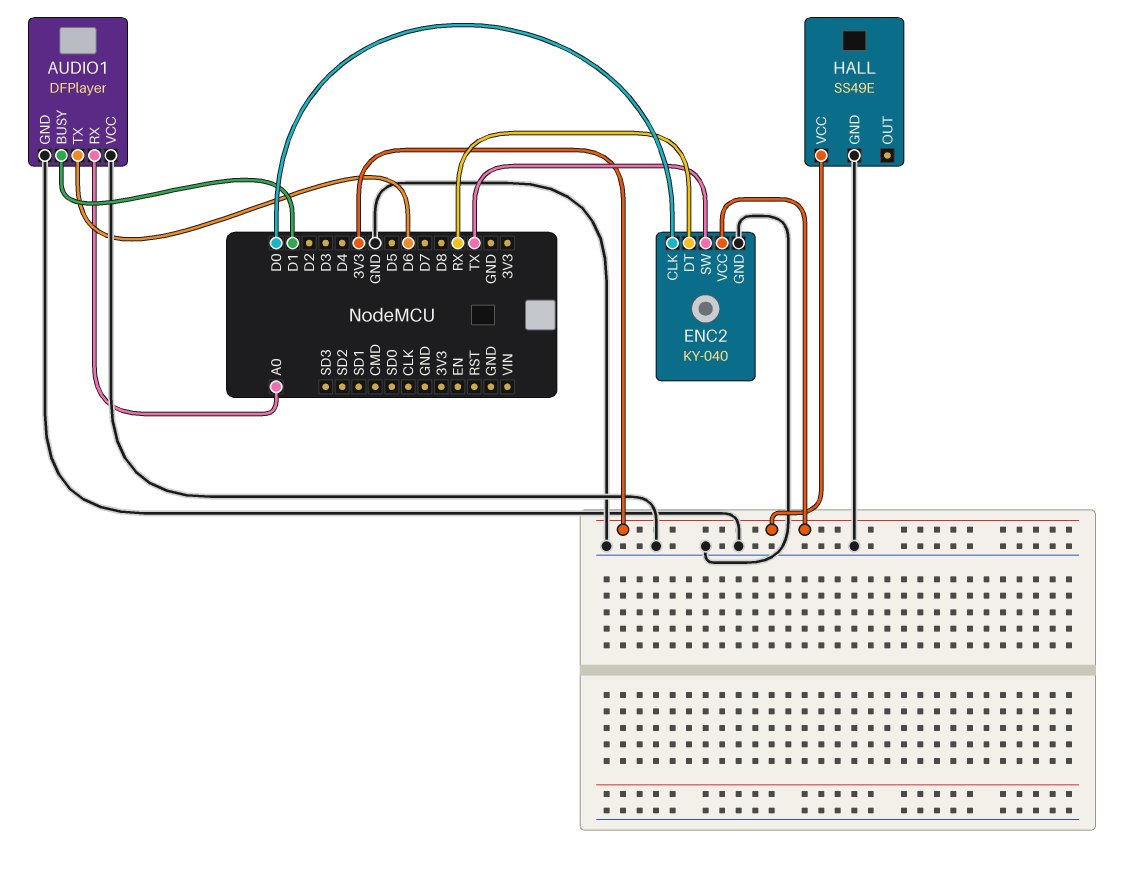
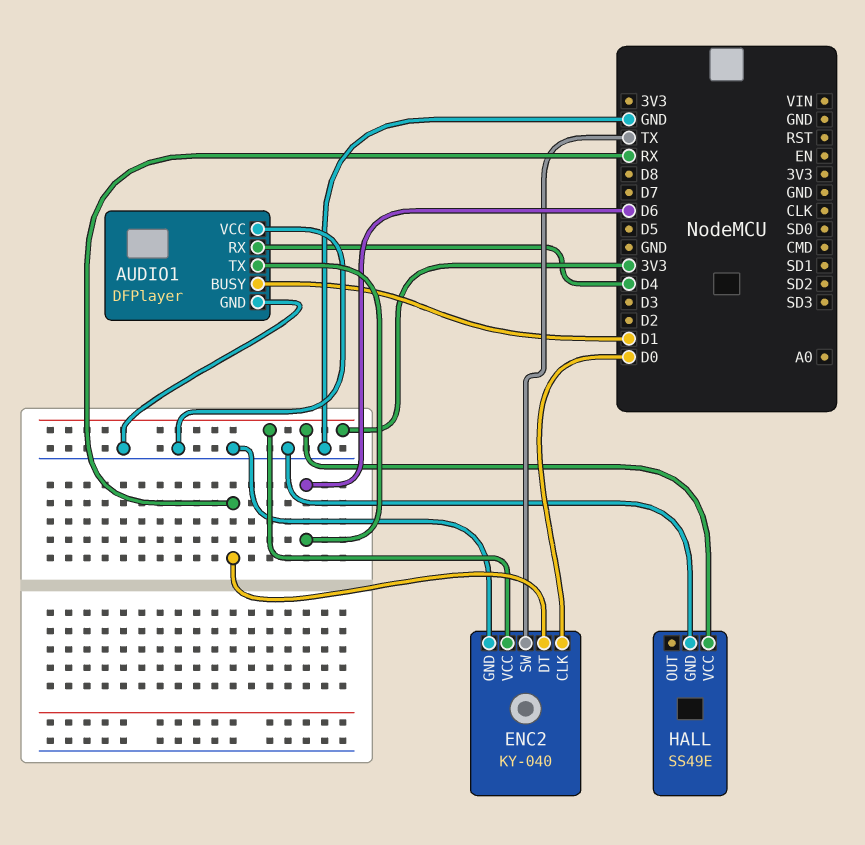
AUDIO1 pin RX: A0 -> D4

